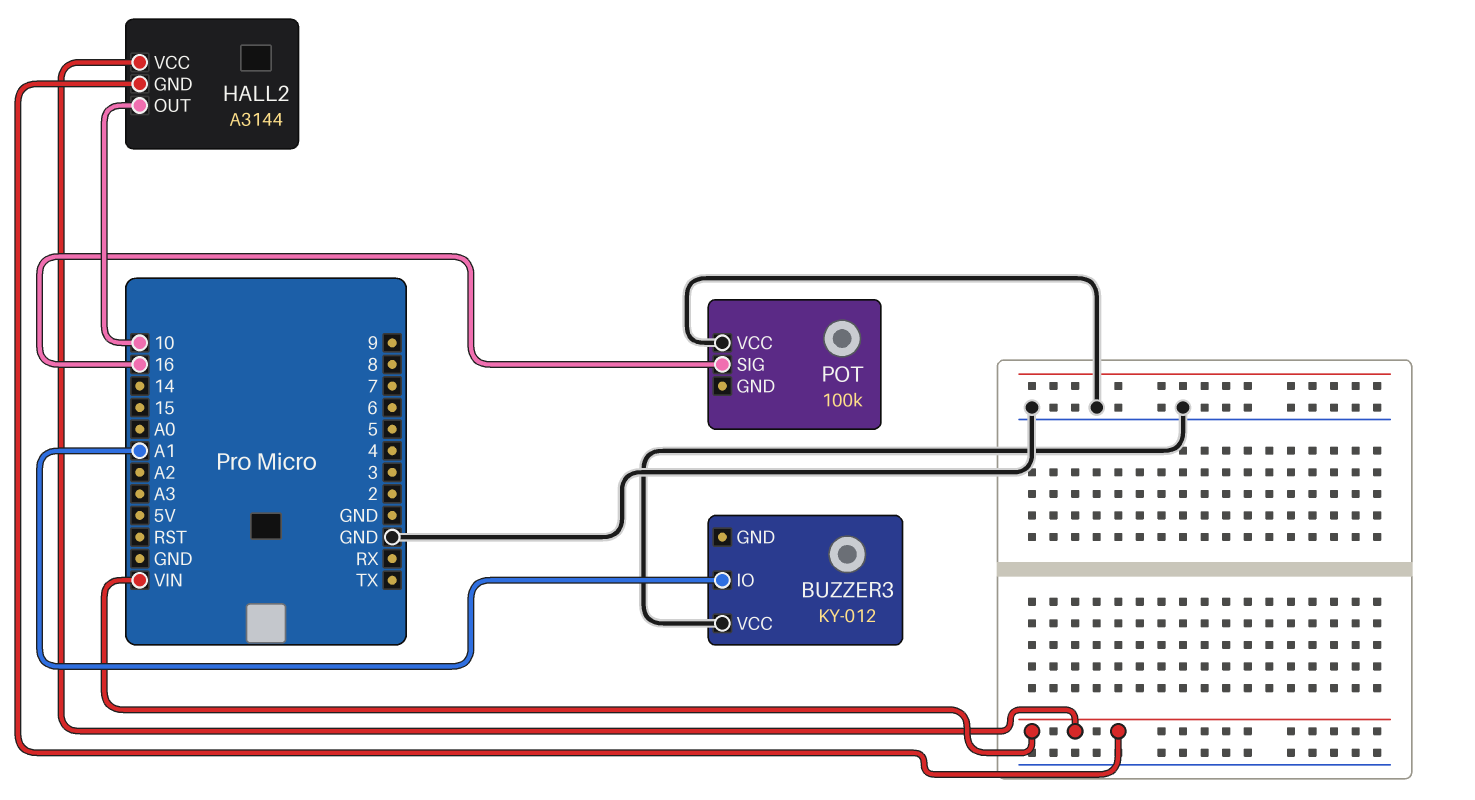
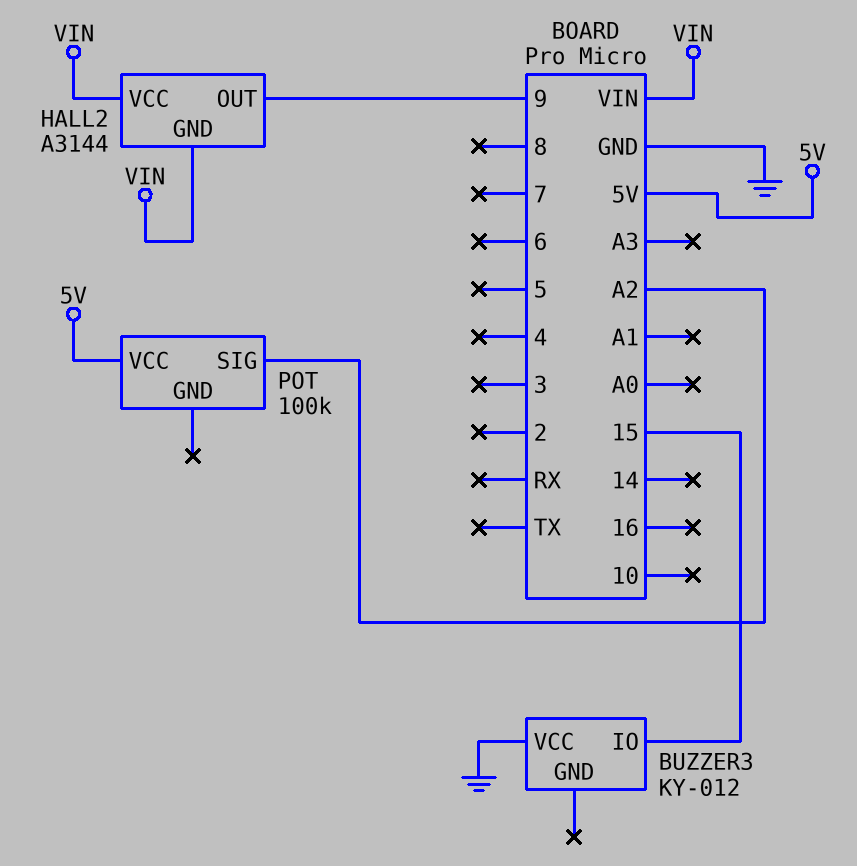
BUZZER3 pin IO: A1 -> 15
HALL2 pin OUT: 10 -> 9
POT pin SIG: 16 -> A2
POT pin VCC: GND -> 5V

